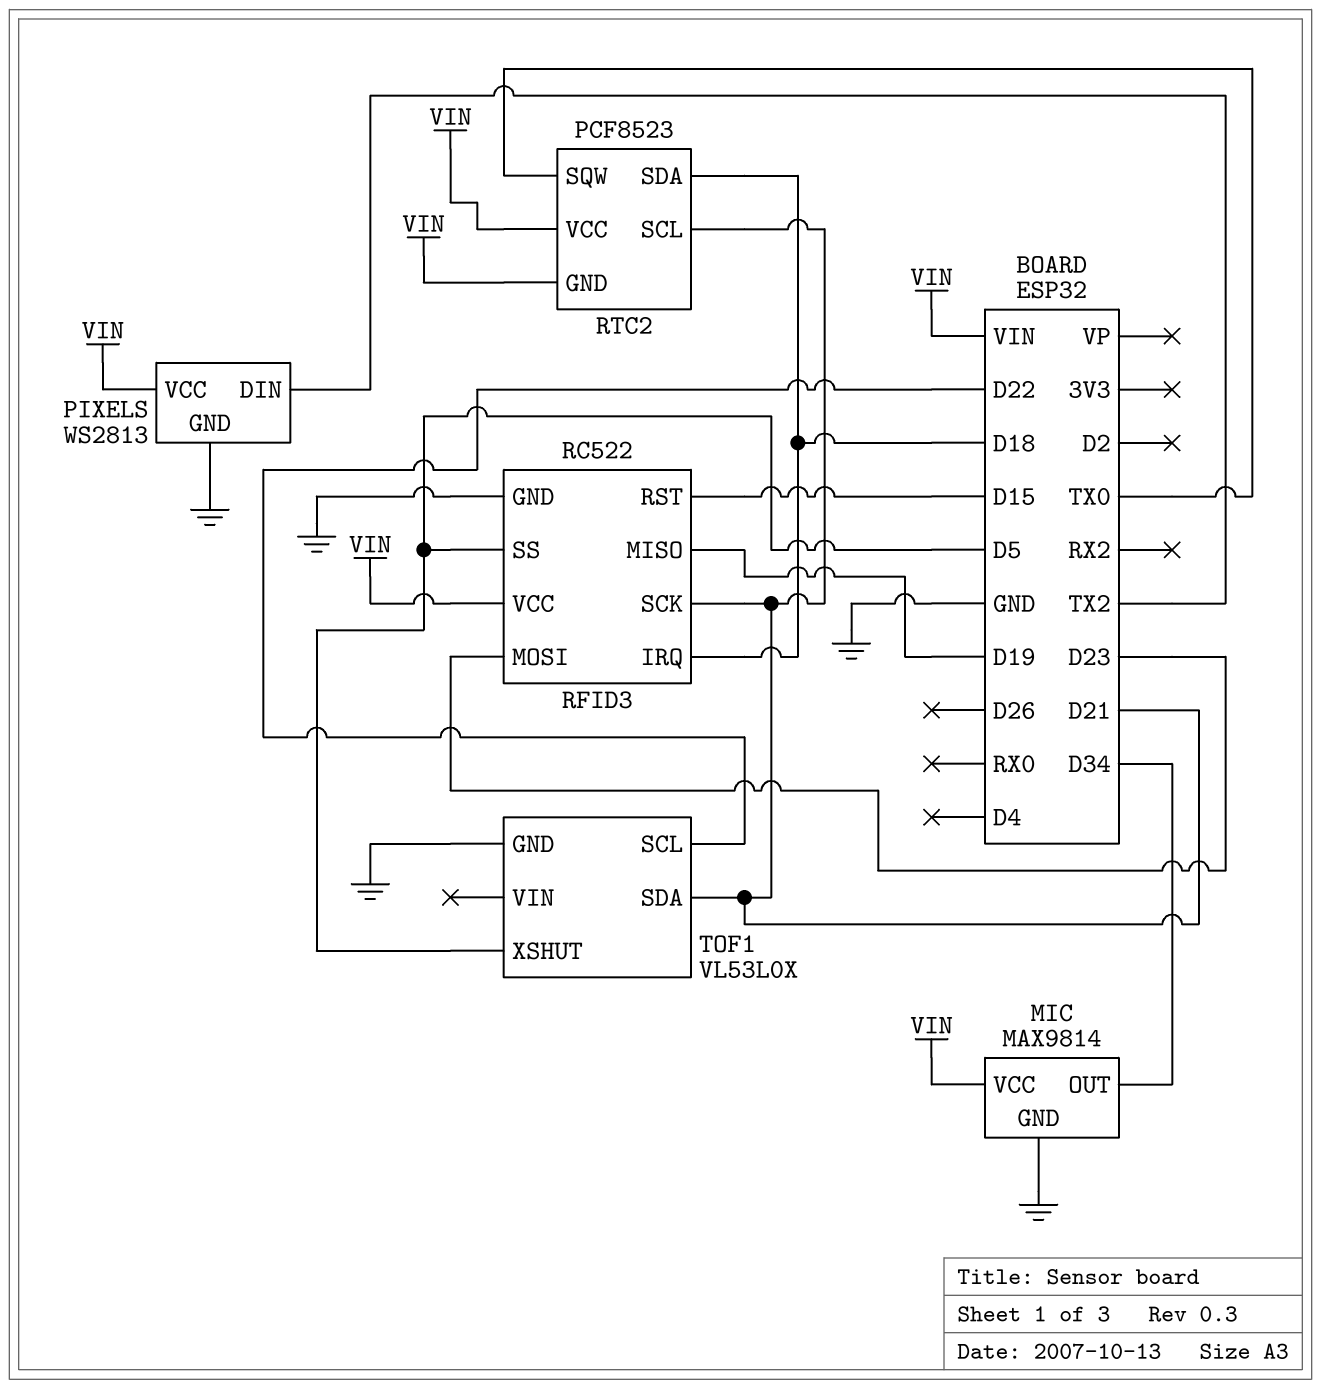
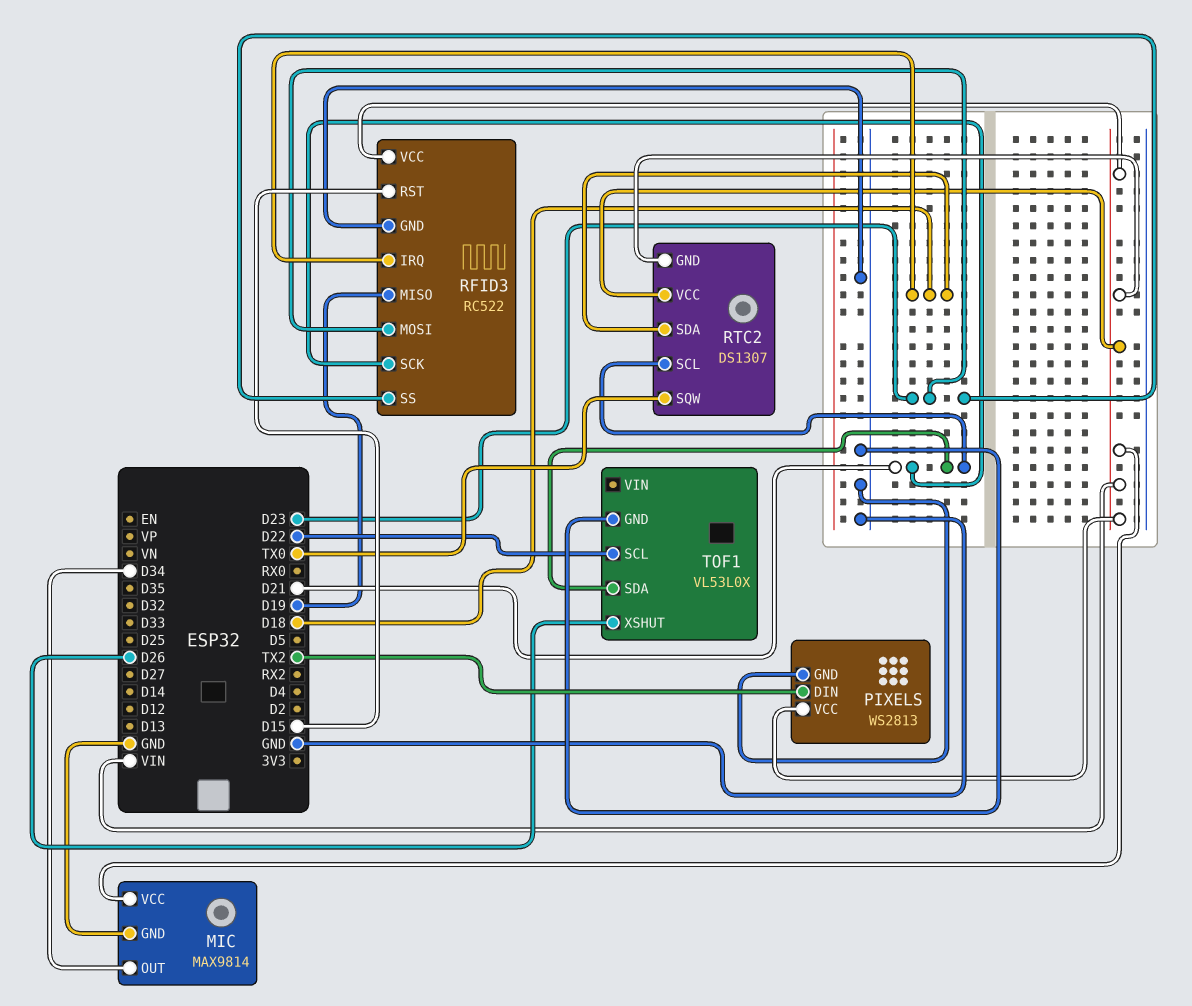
RFID3 pin SS: D5 -> D23
RTC2: PCF8523 -> DS1307
TOF1 pin XSHUT: D5 -> D26

